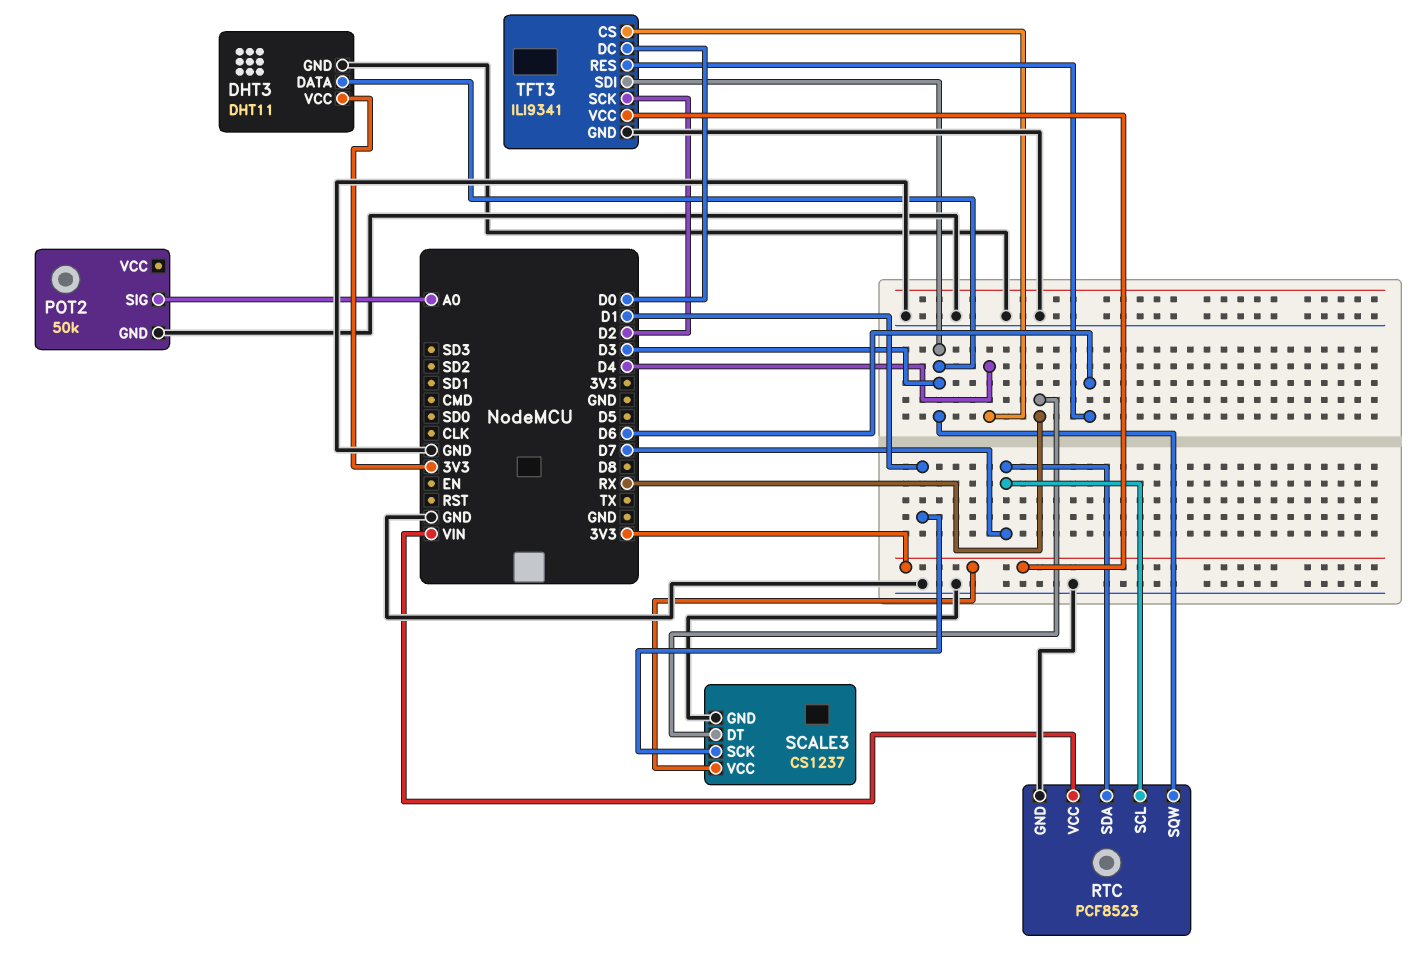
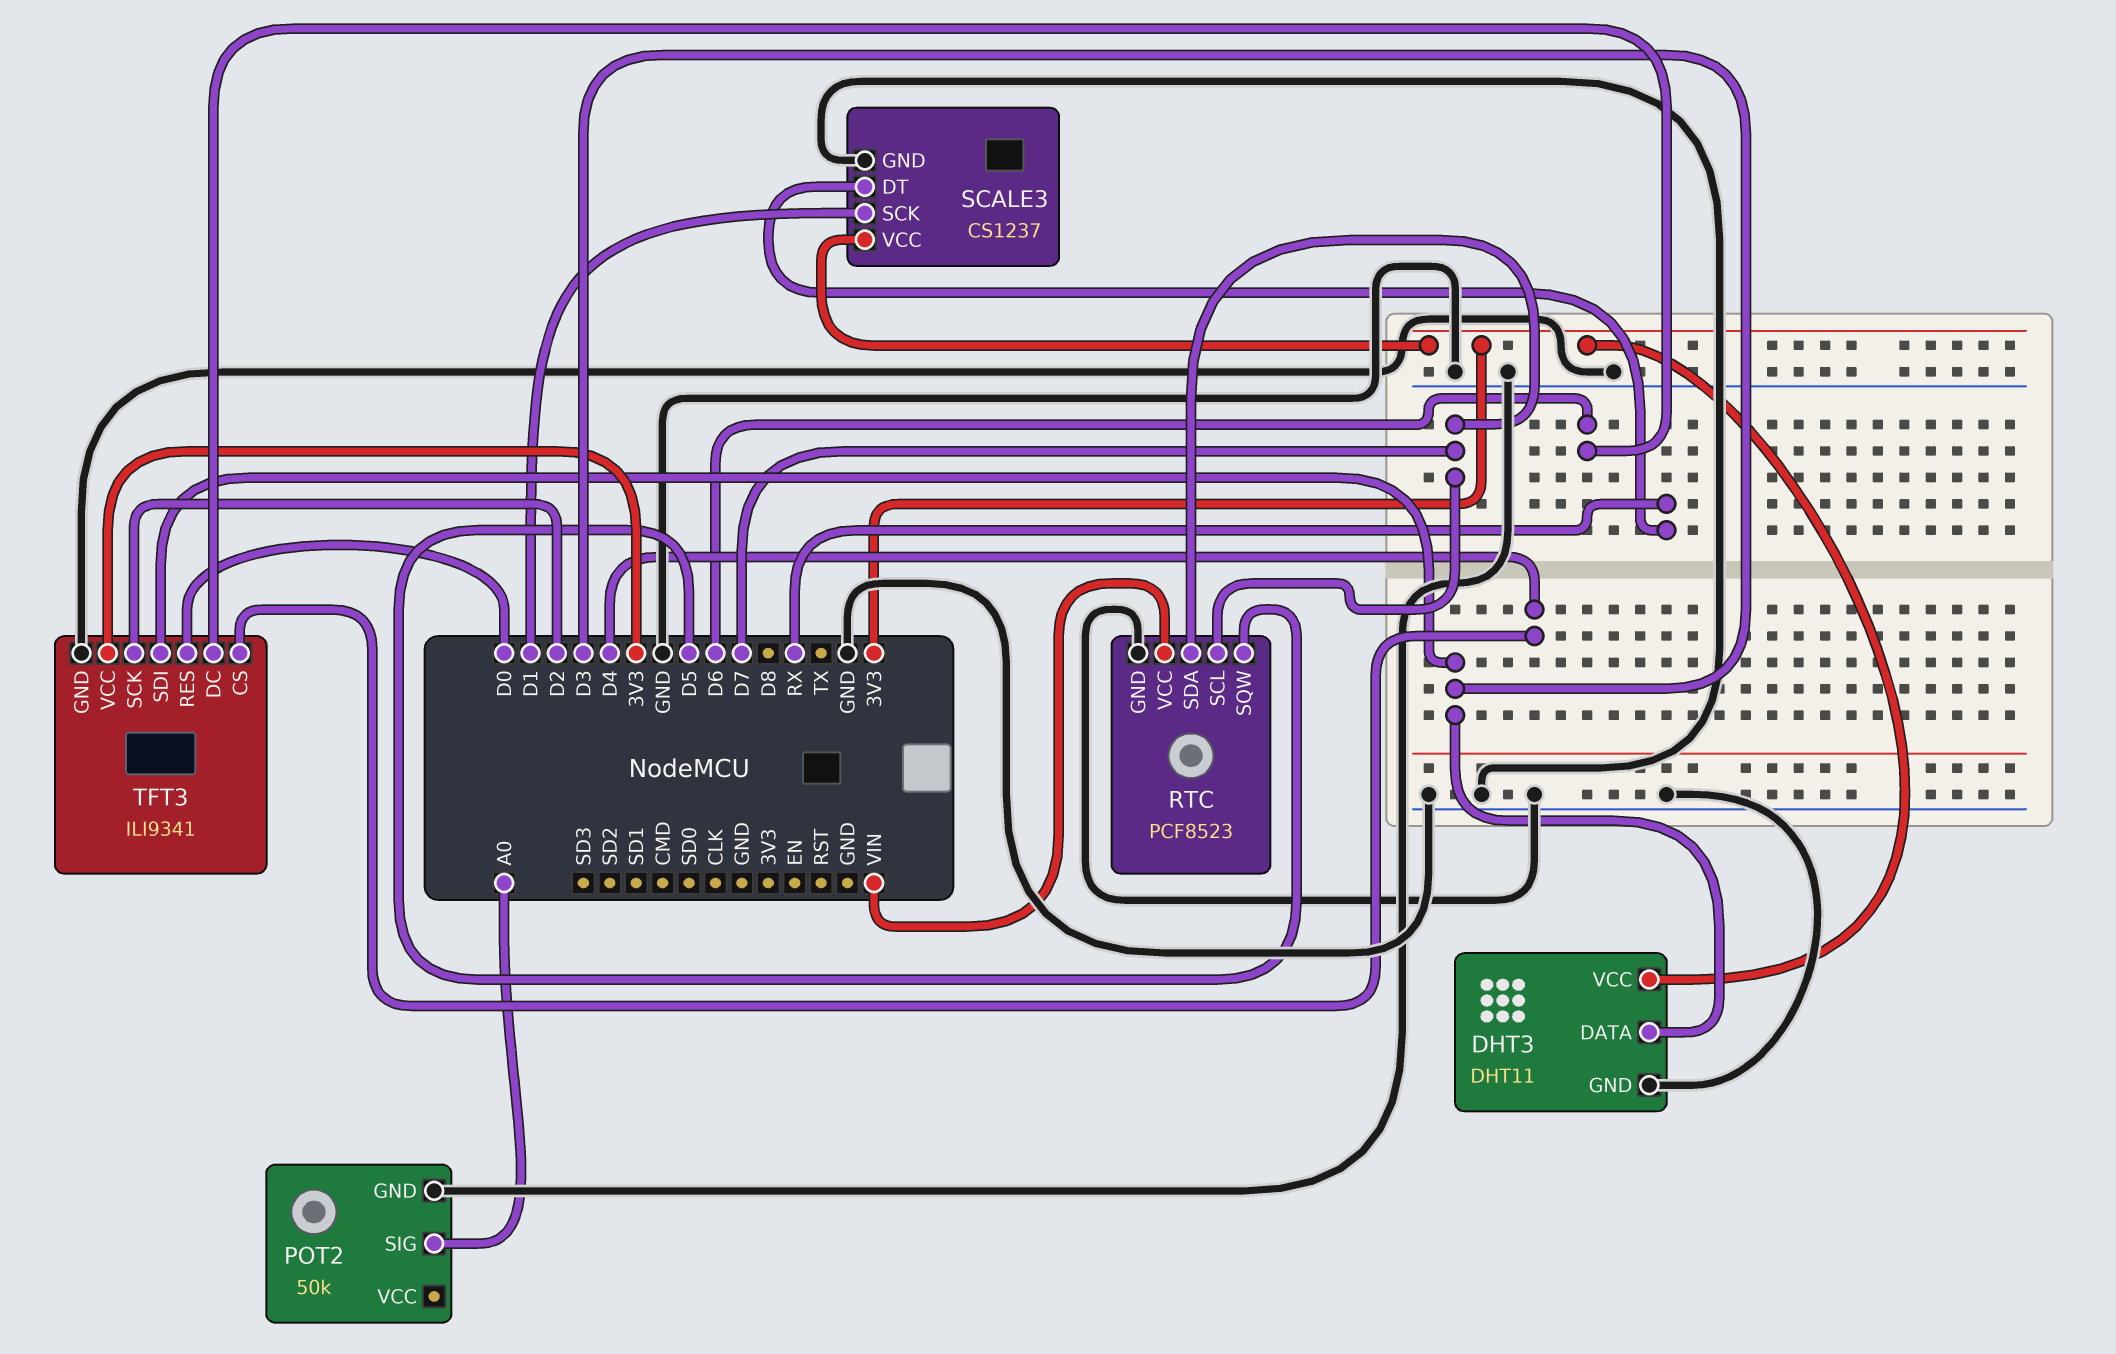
RTC pin SQW: D3 -> D5
TFT3 pin DC: D0 -> D6
TFT3 pin RES: D6 -> D0

